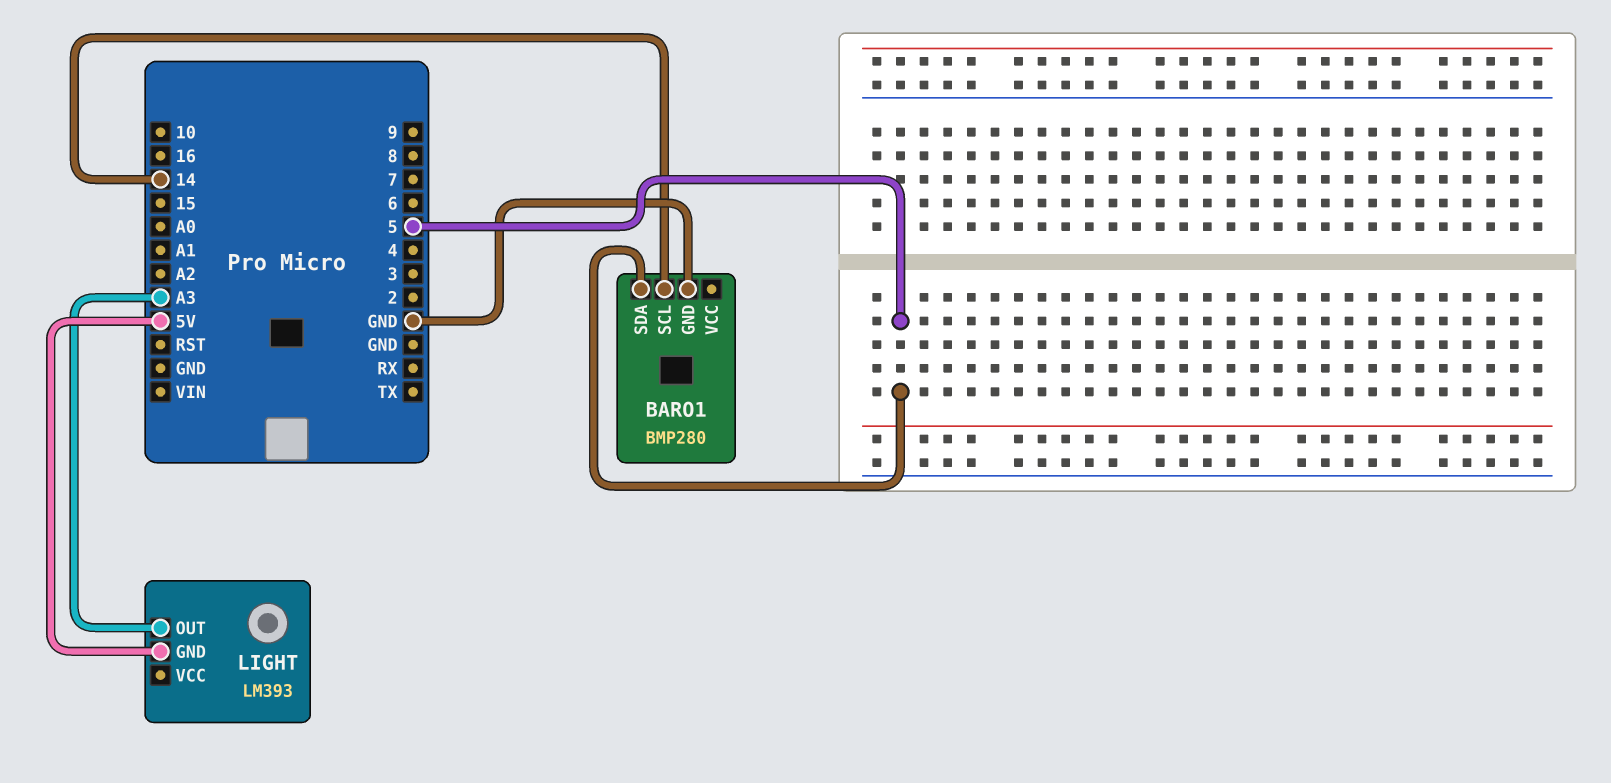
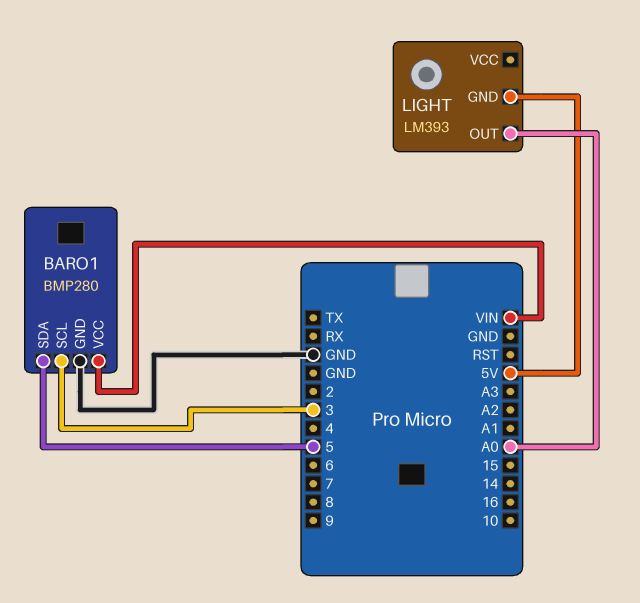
BARO1 pin SCL: 14 -> 3
BARO1 pin VCC: none -> VIN
LIGHT pin OUT: A3 -> A0

